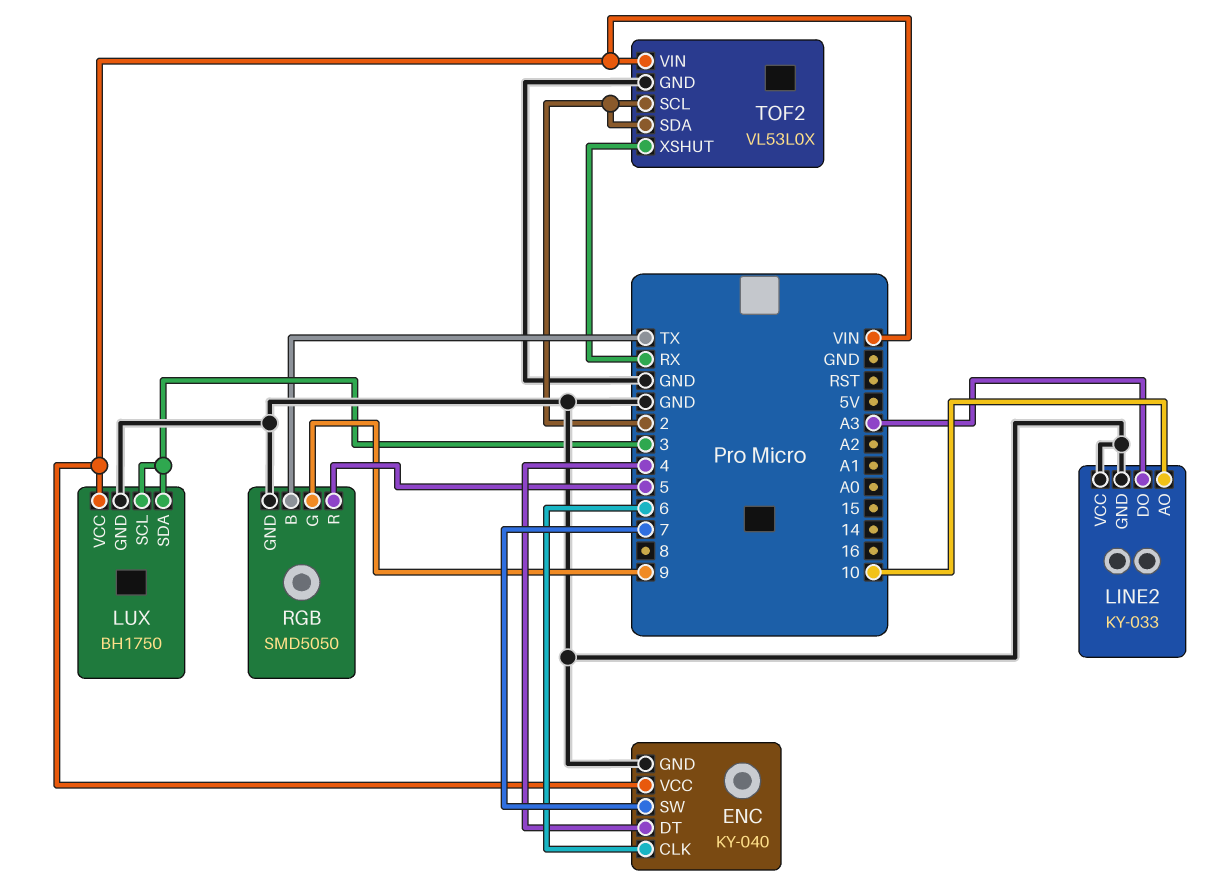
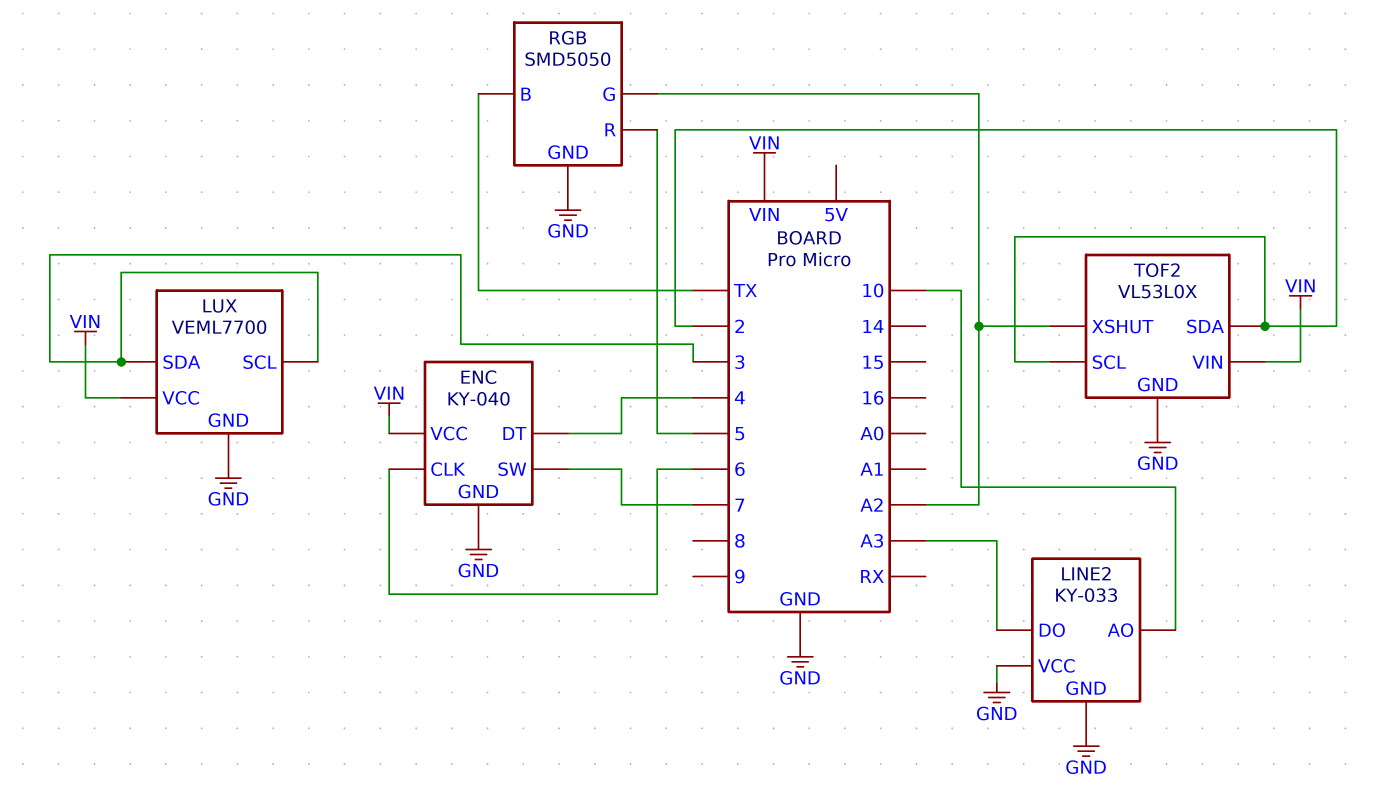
LUX: BH1750 -> VEML7700
RGB pin G: 9 -> A2
TOF2 pin XSHUT: RX -> A2

